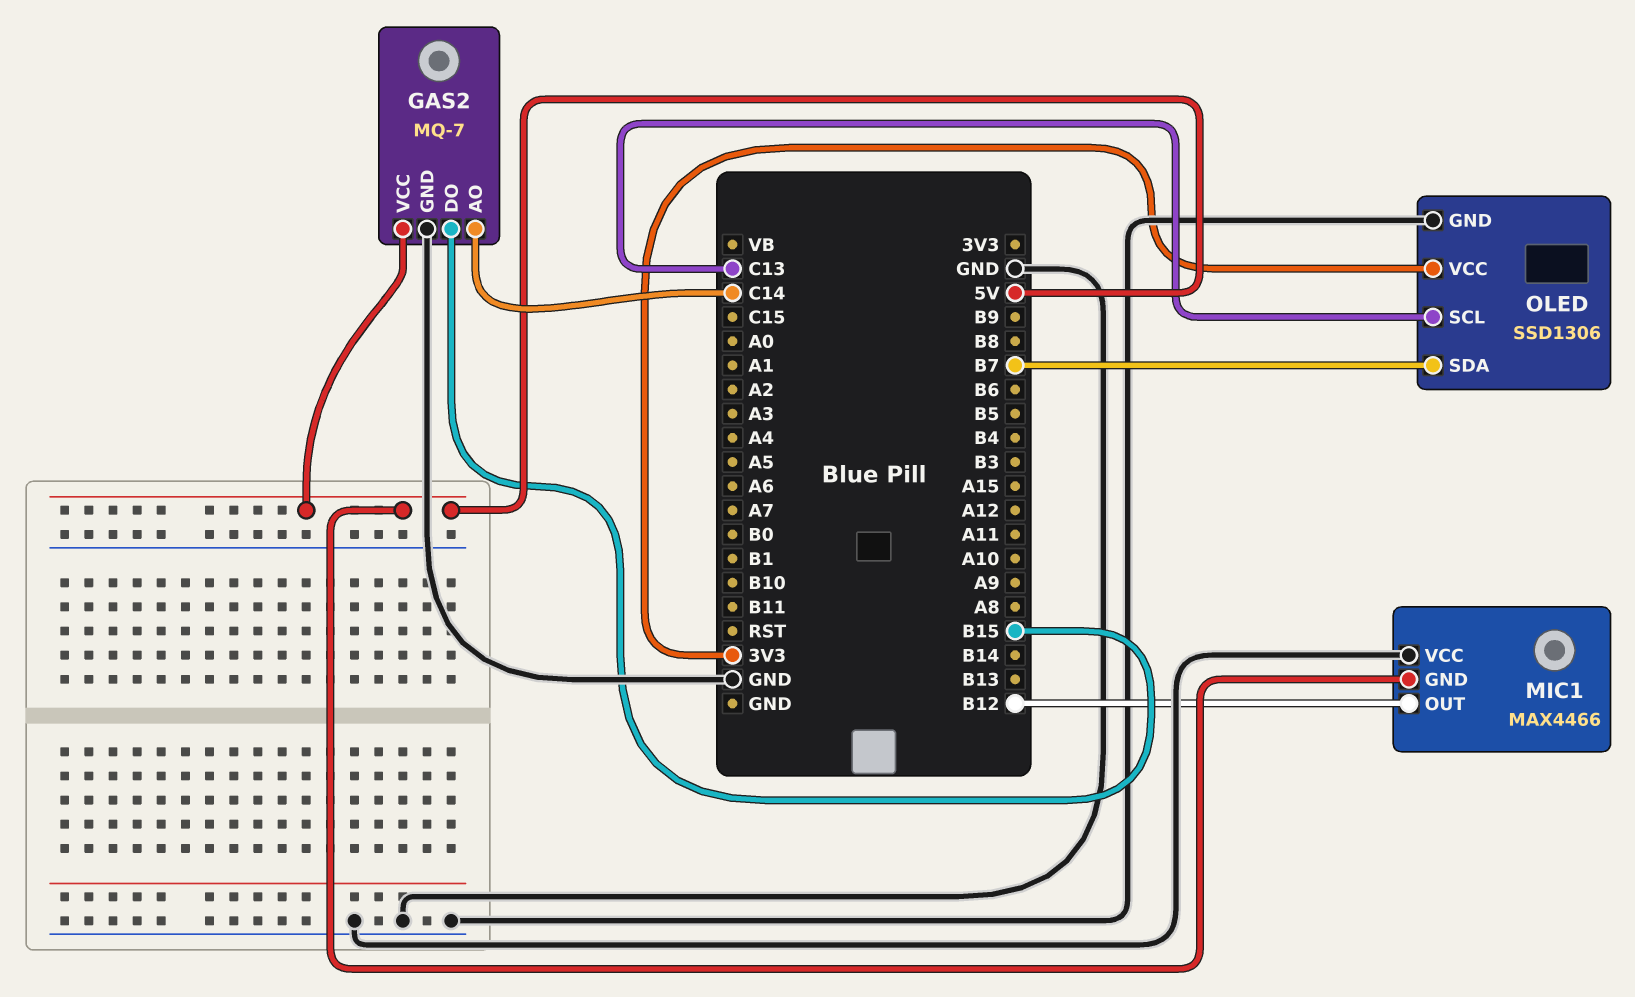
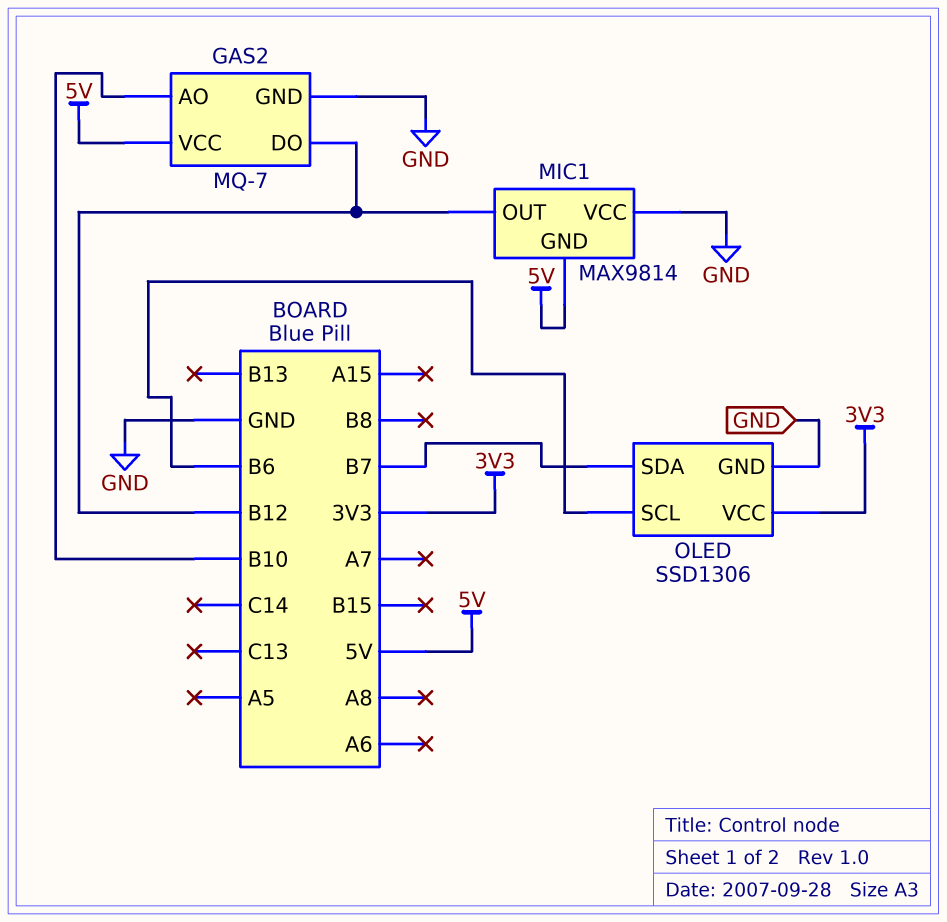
GAS2 pin AO: C14 -> B10
GAS2 pin DO: B15 -> B12
MIC1: MAX4466 -> MAX9814
OLED pin SCL: C13 -> B6

